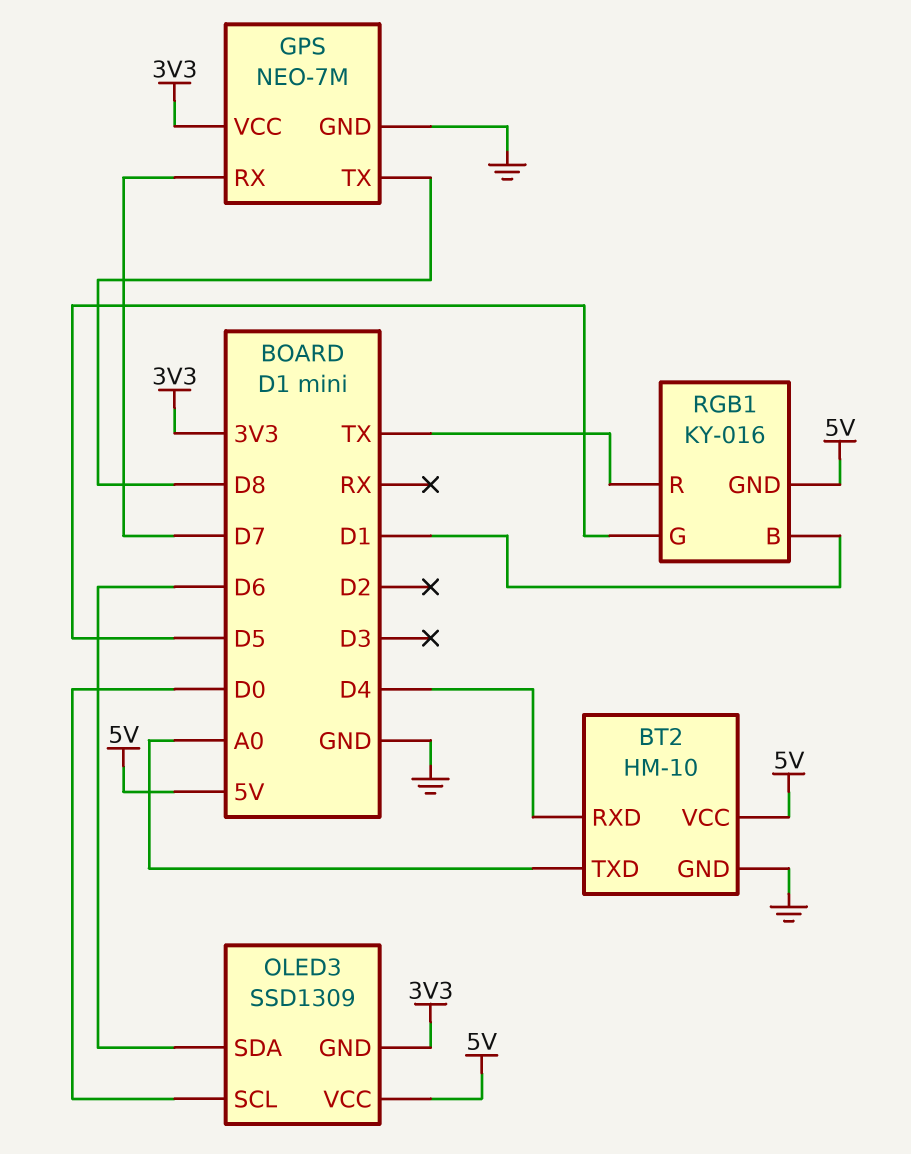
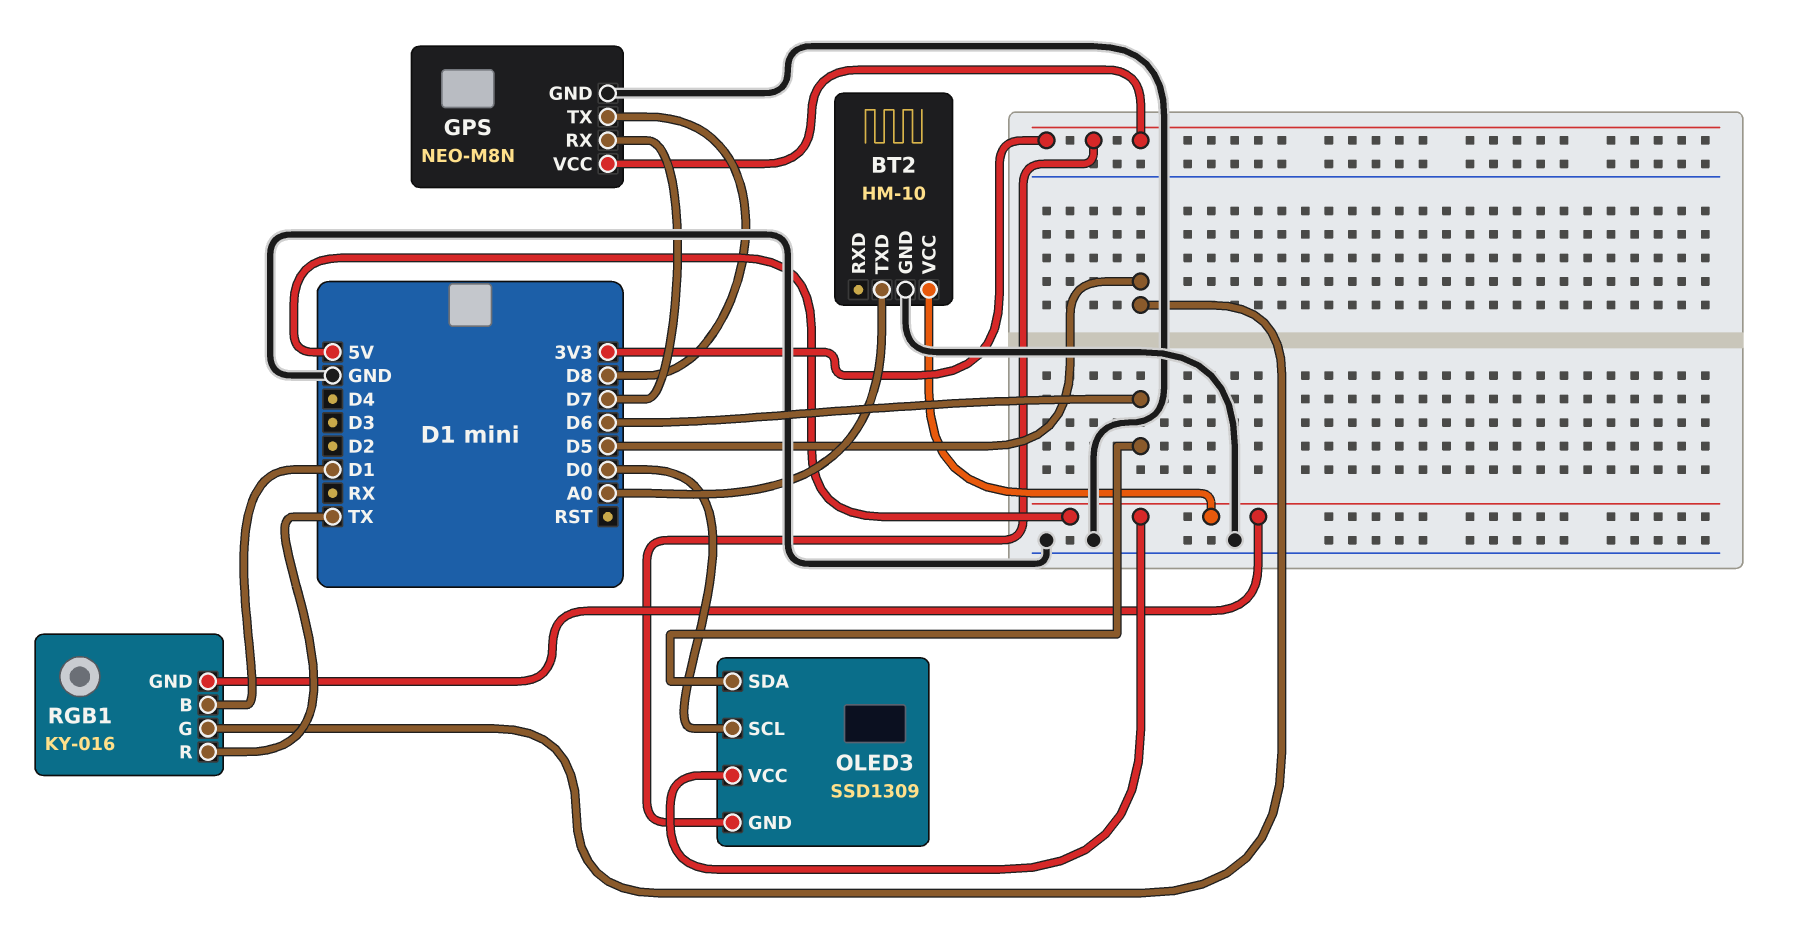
BT2 pin RXD: D4 -> none
GPS: NEO-7M -> NEO-M8N

